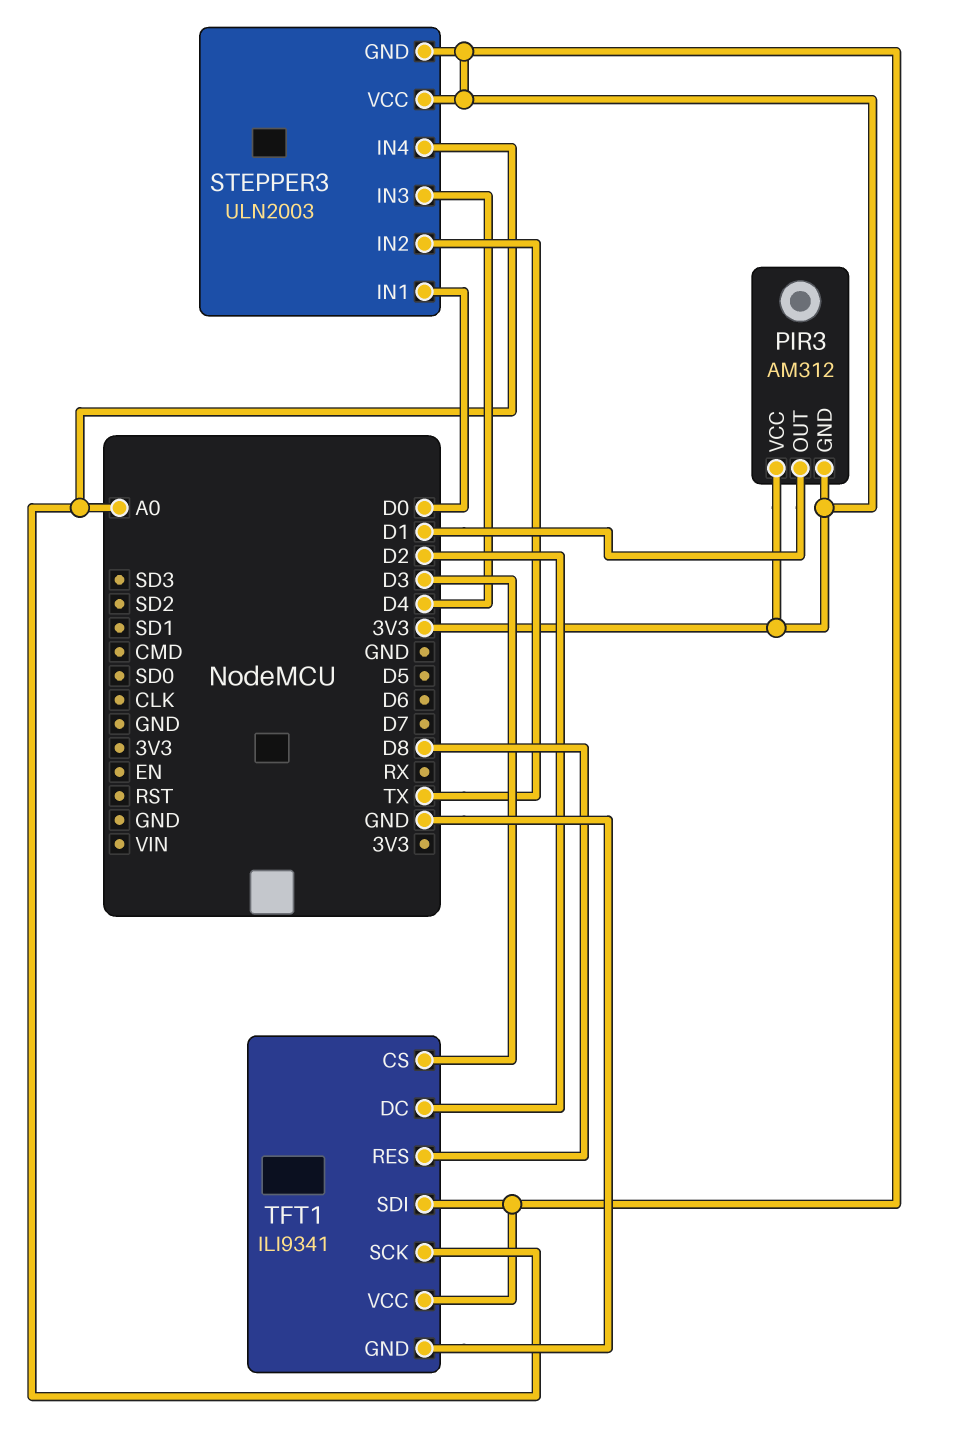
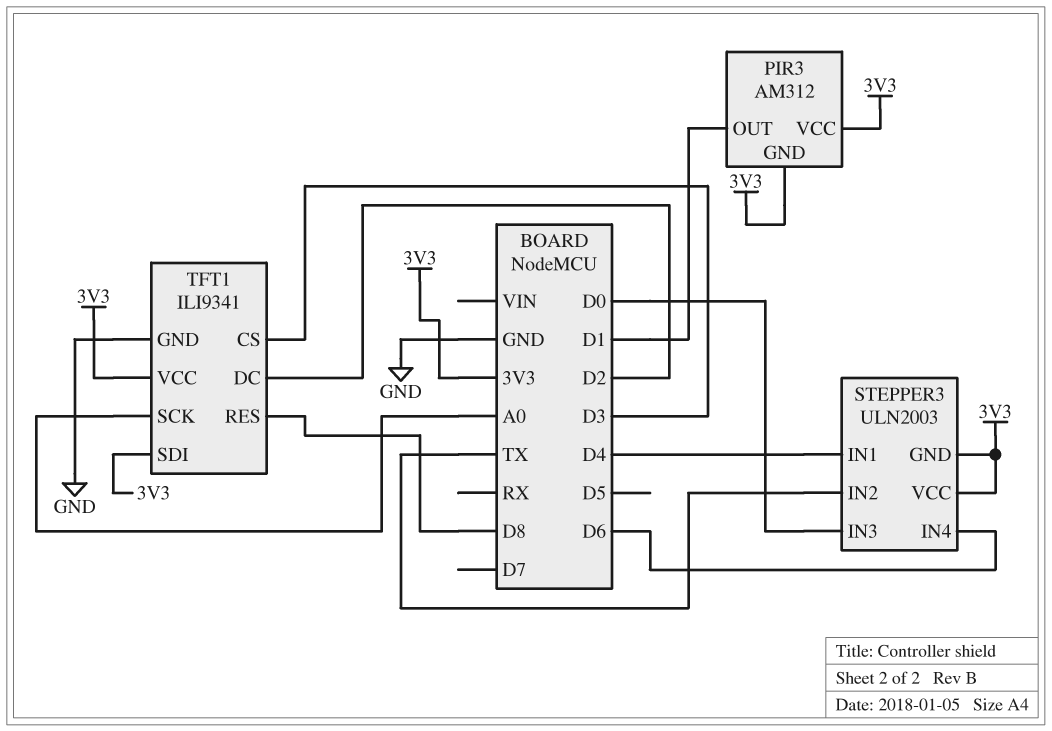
STEPPER3 pin IN1: D0 -> D4
STEPPER3 pin IN3: D4 -> D0
STEPPER3 pin IN4: A0 -> D6

